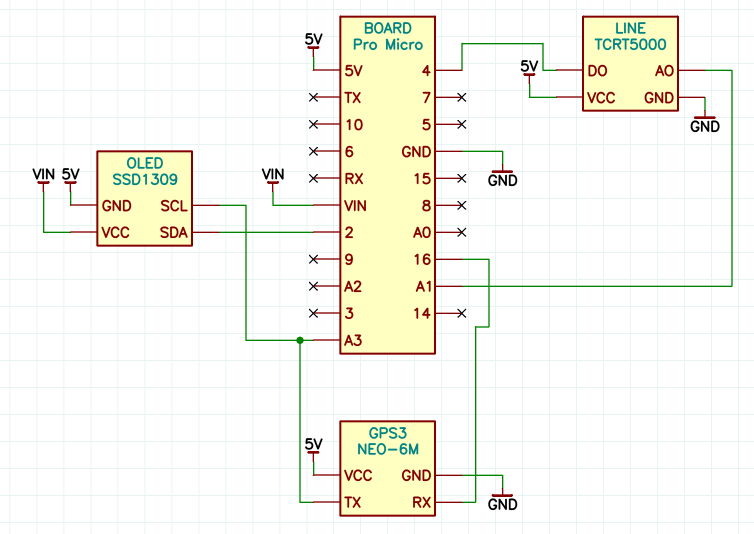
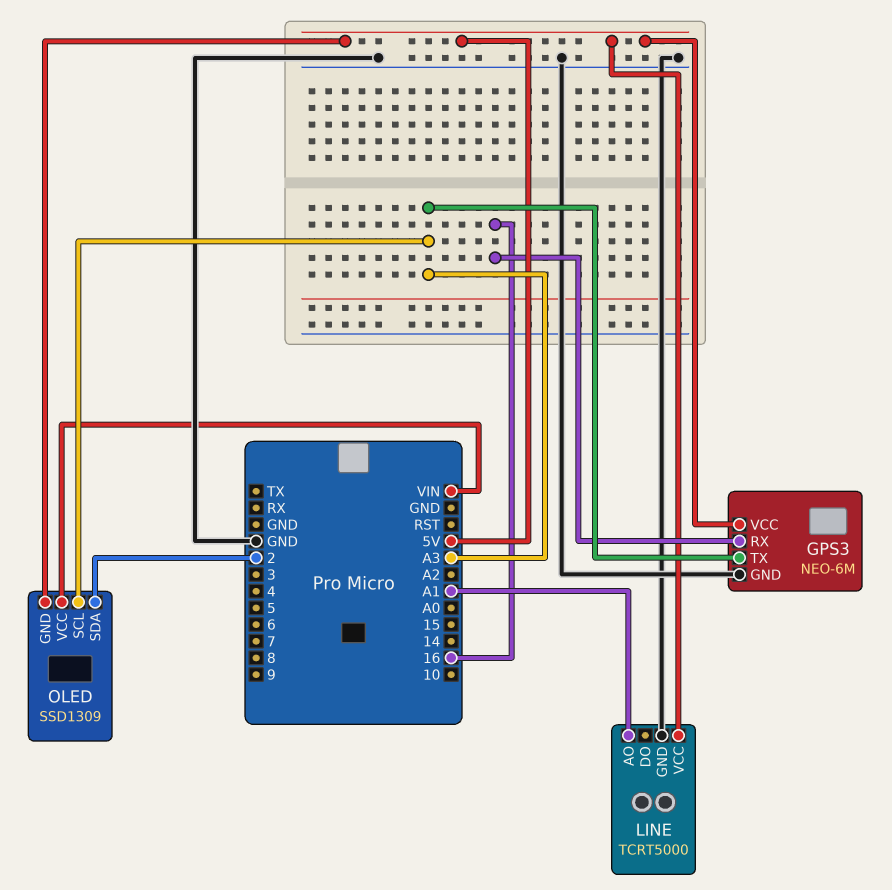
LINE pin DO: 4 -> none

